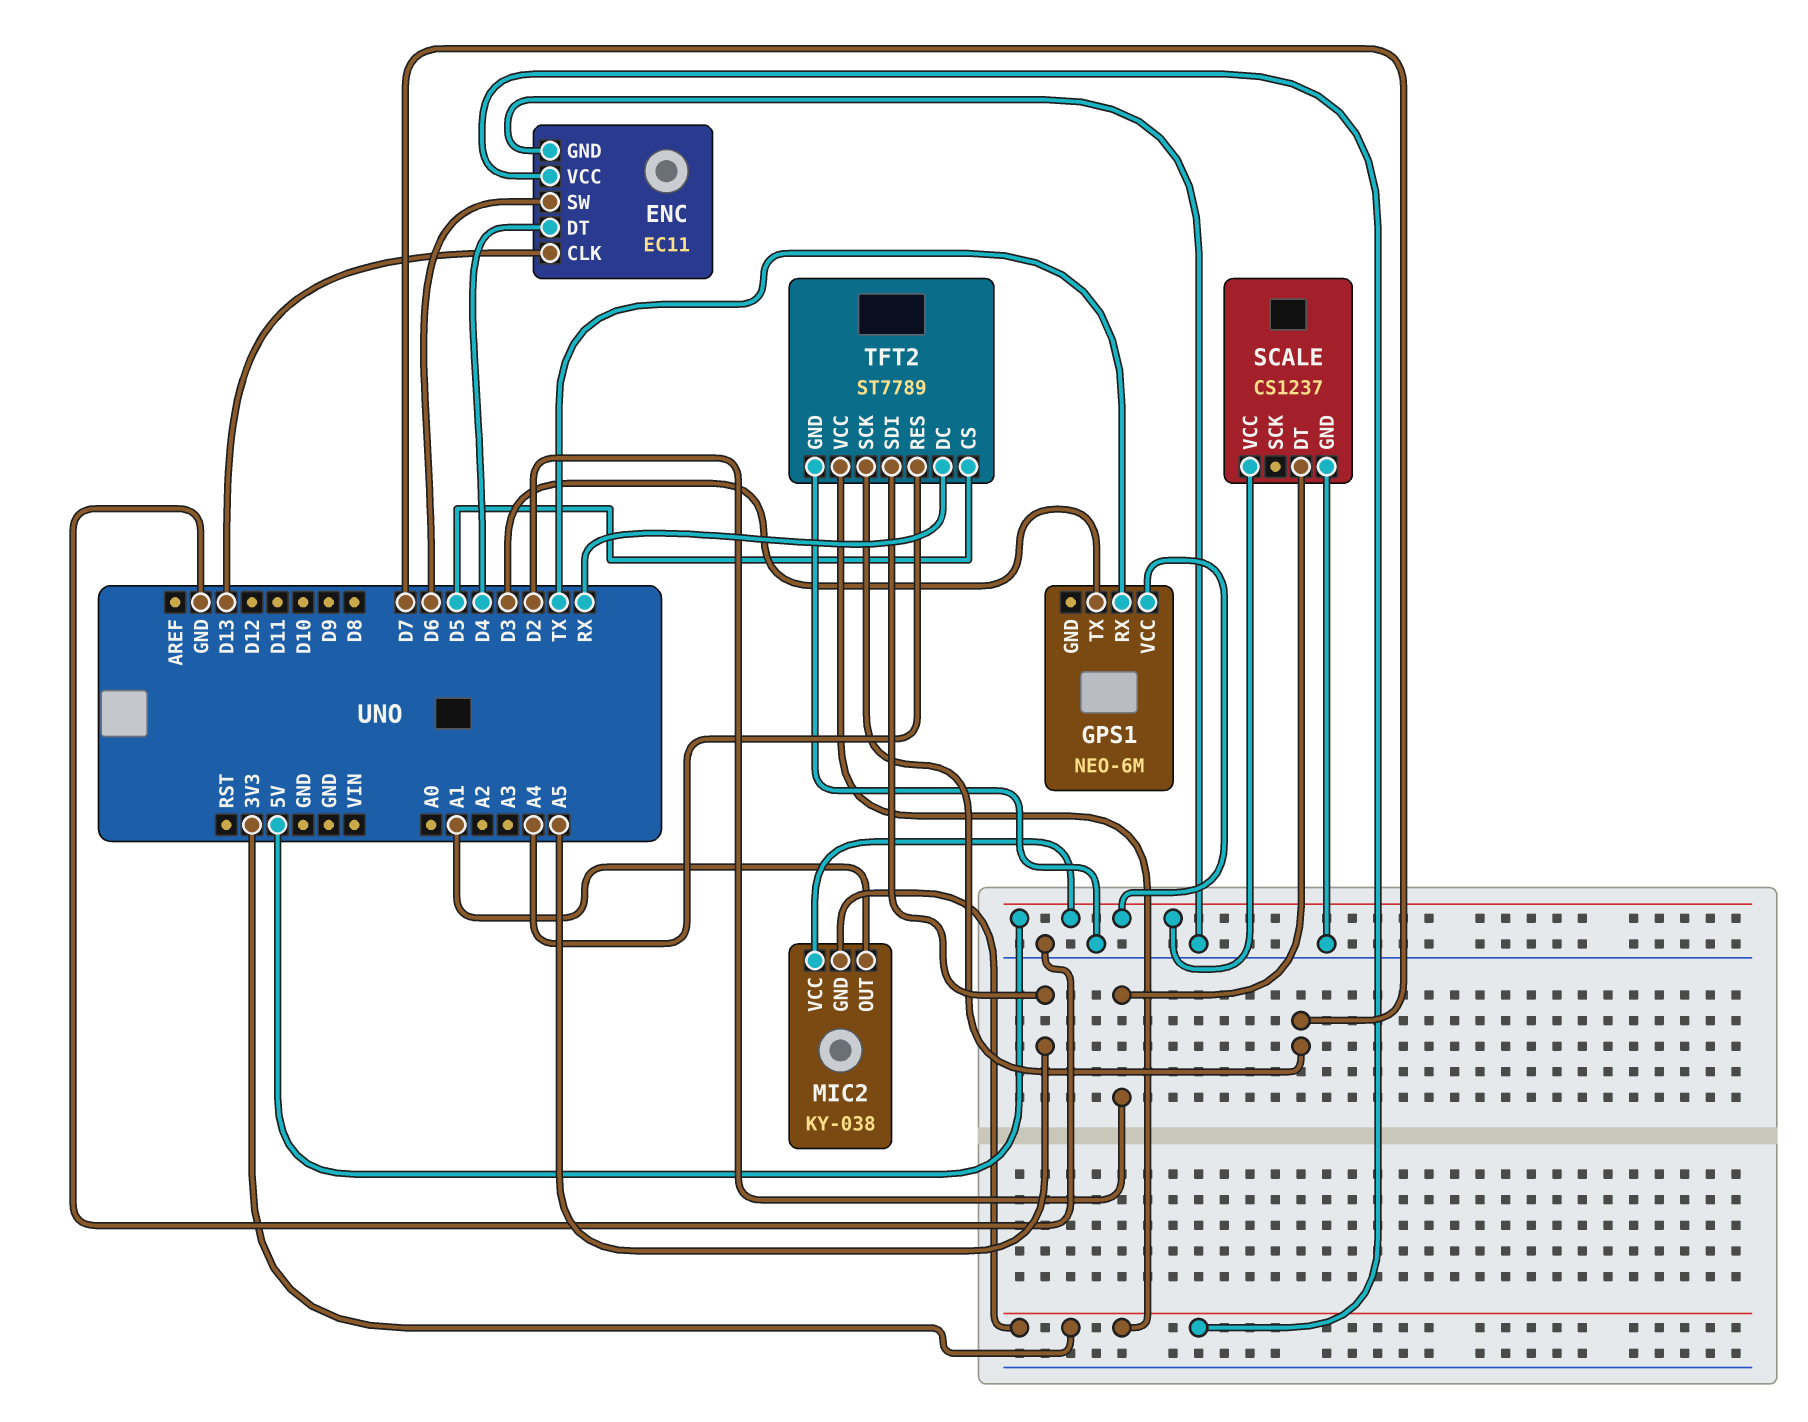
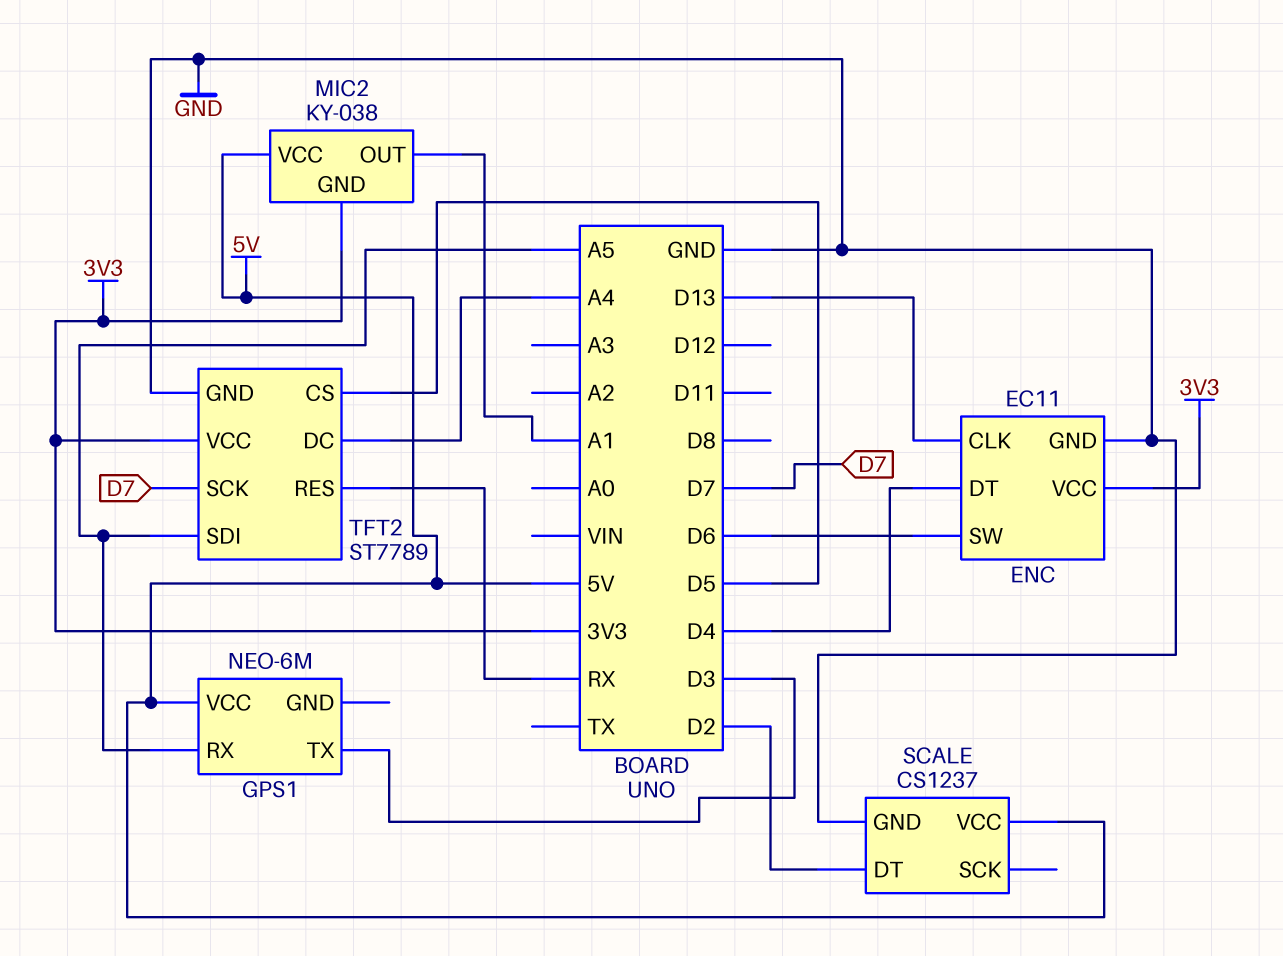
GPS1 pin RX: TX -> A5
TFT2 pin DC: RX -> A4
TFT2 pin RES: A4 -> RX

